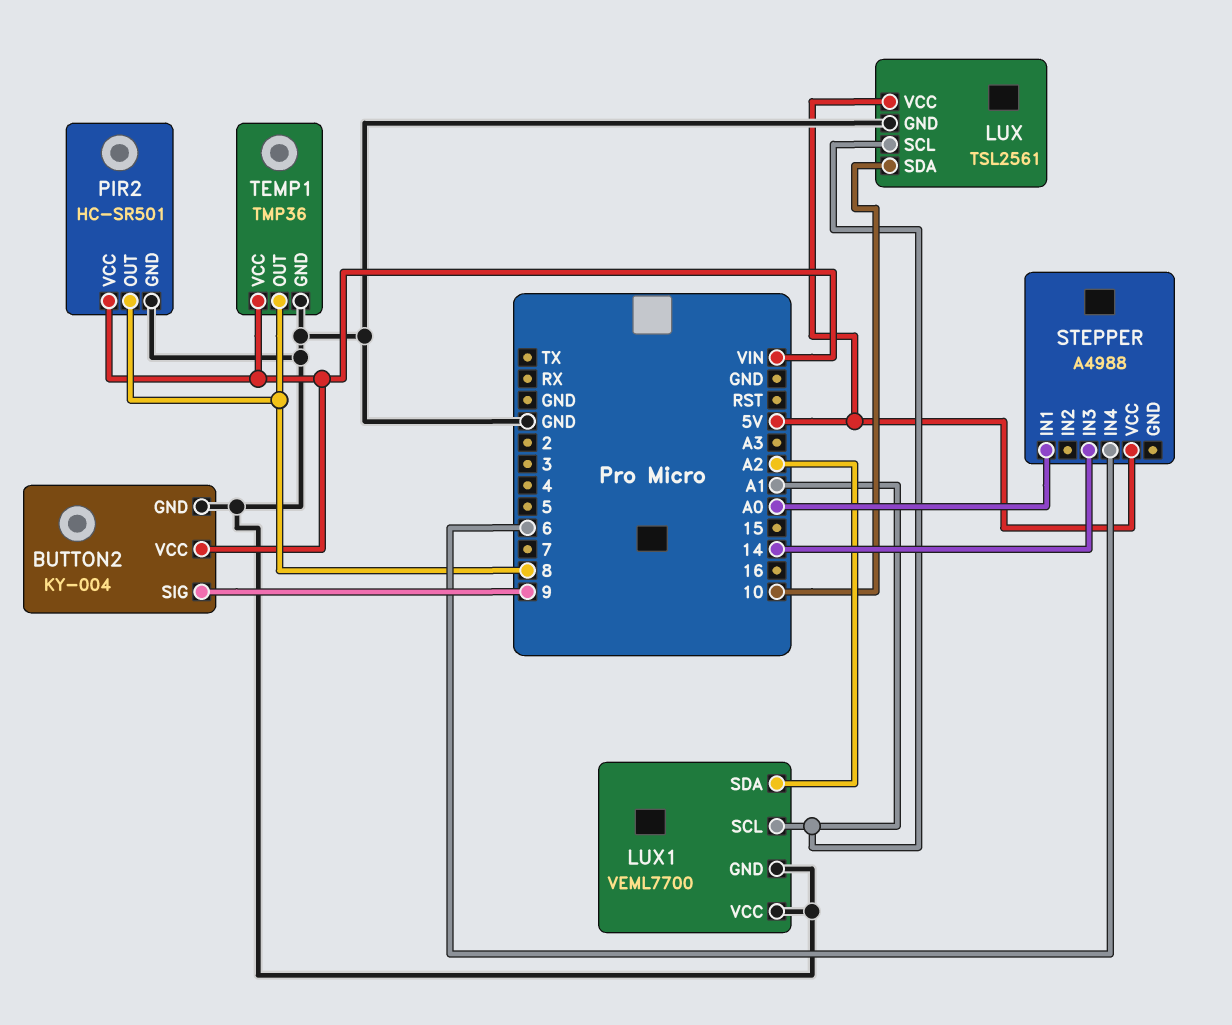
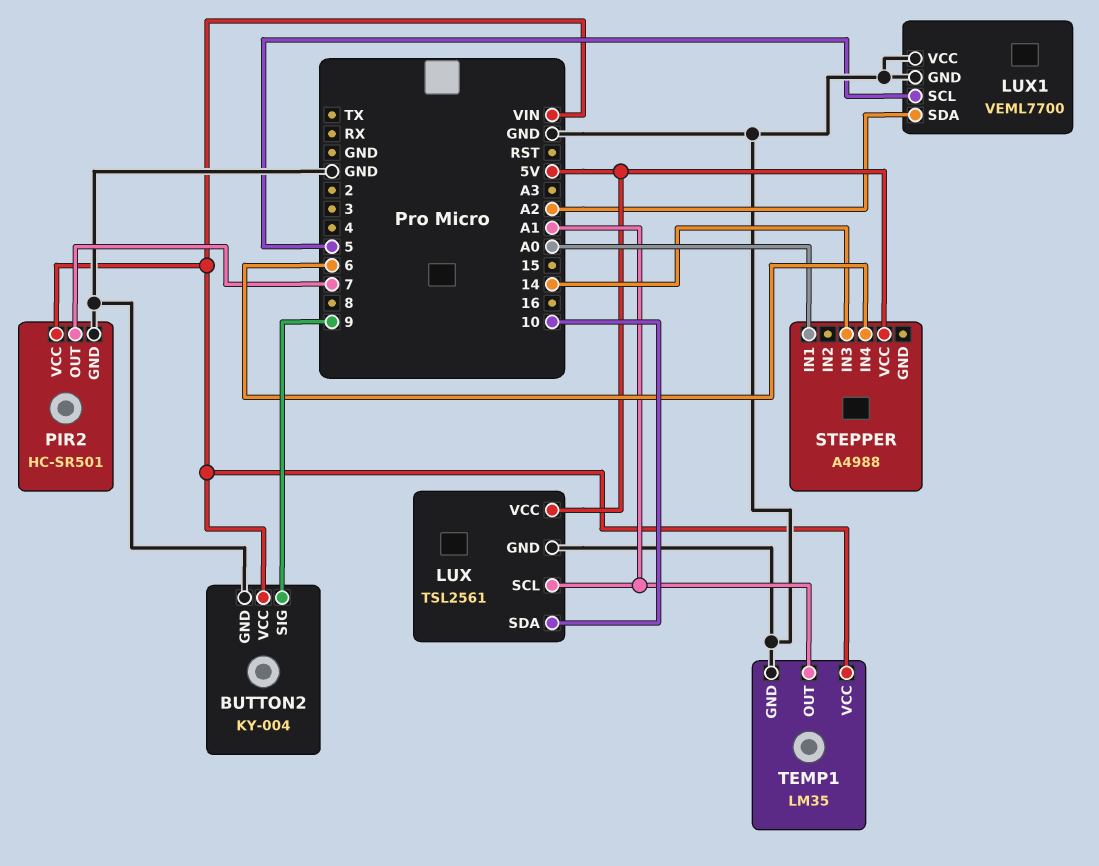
LUX1 pin SCL: A1 -> 5
PIR2 pin OUT: 8 -> 7
TEMP1: TMP36 -> LM35
TEMP1 pin OUT: 8 -> A1

